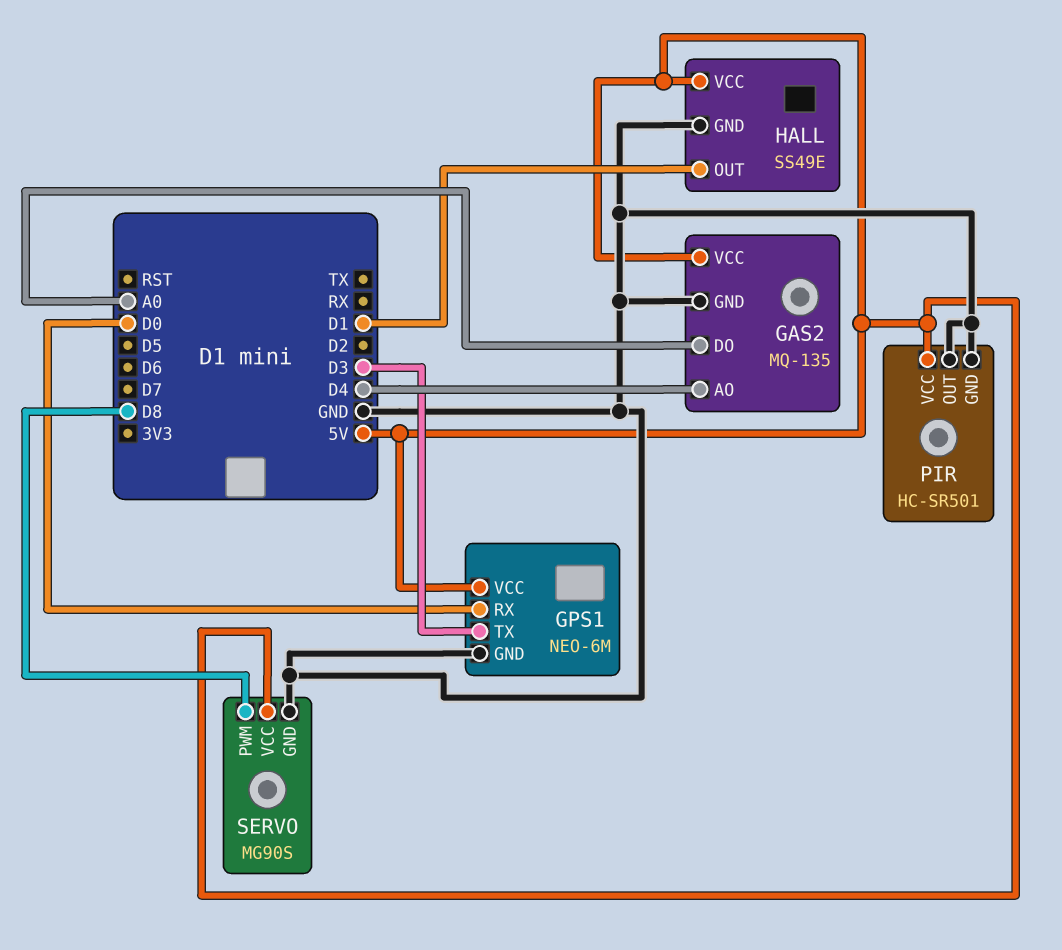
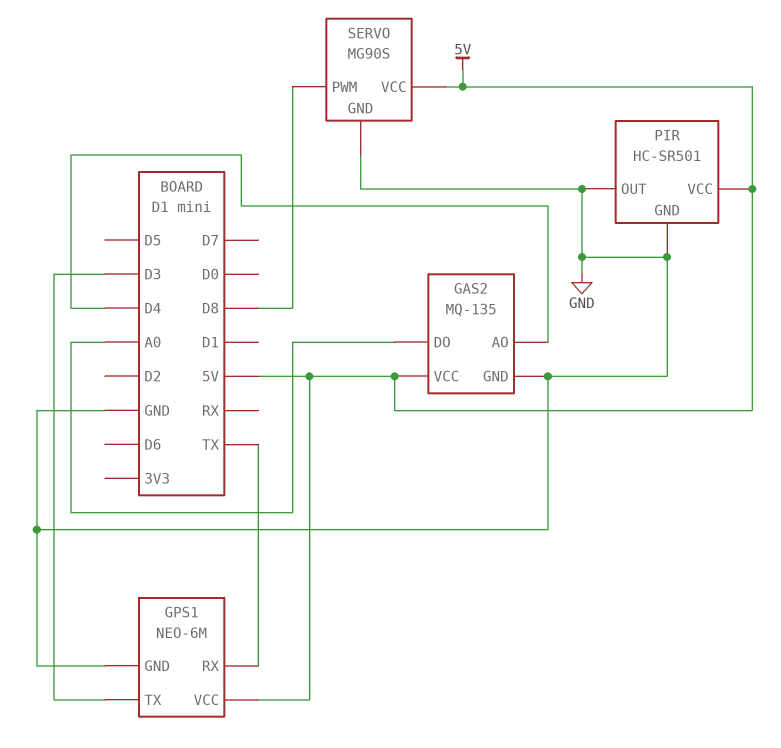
GPS1 pin RX: D0 -> TX
HALL: SS49E -> none
HALL pin GND: GND -> none
HALL pin OUT: D1 -> none
HALL pin VCC: 5V -> none

